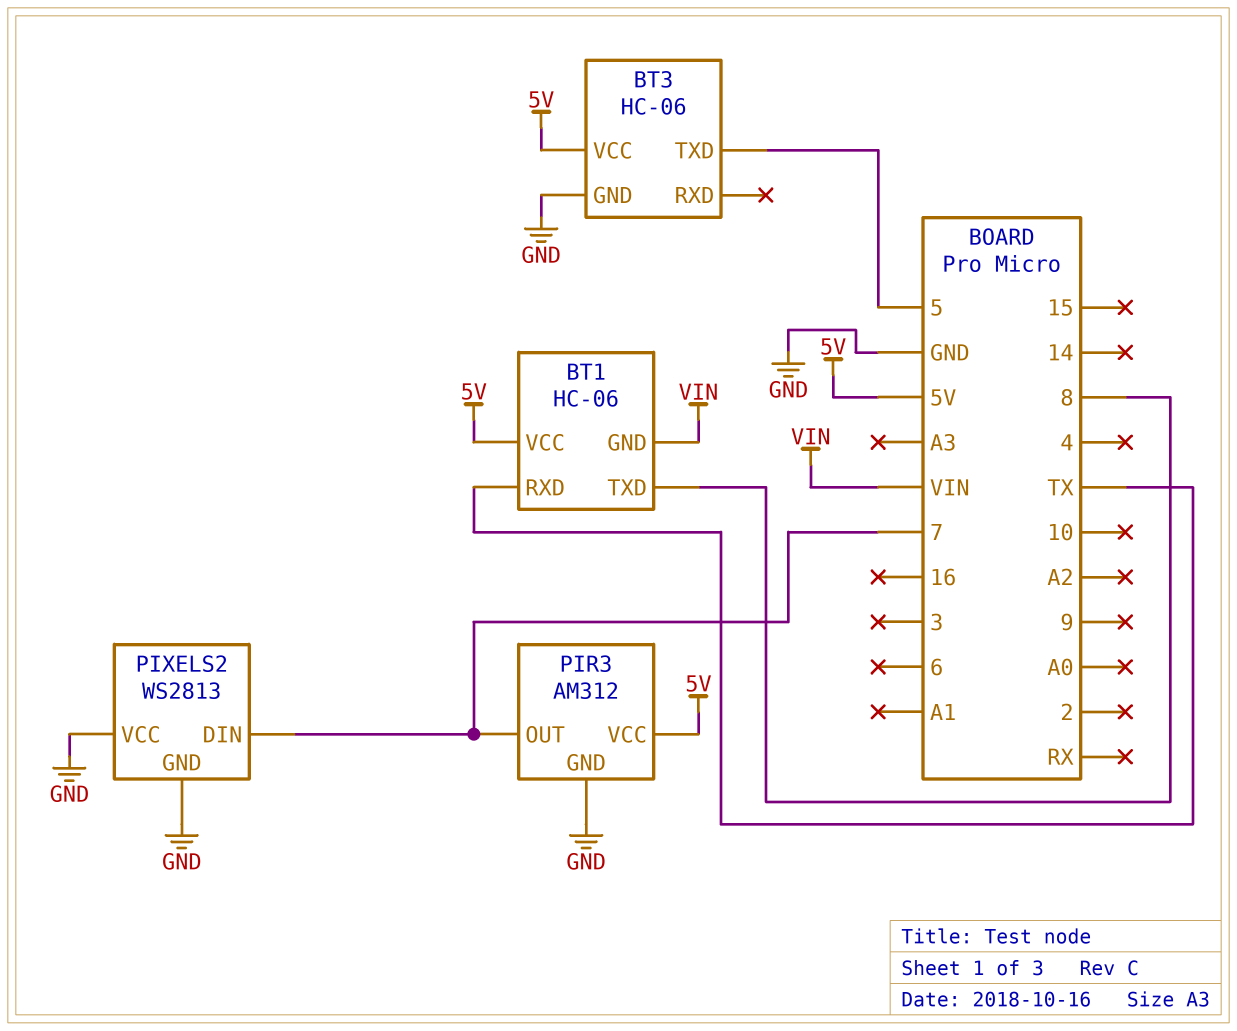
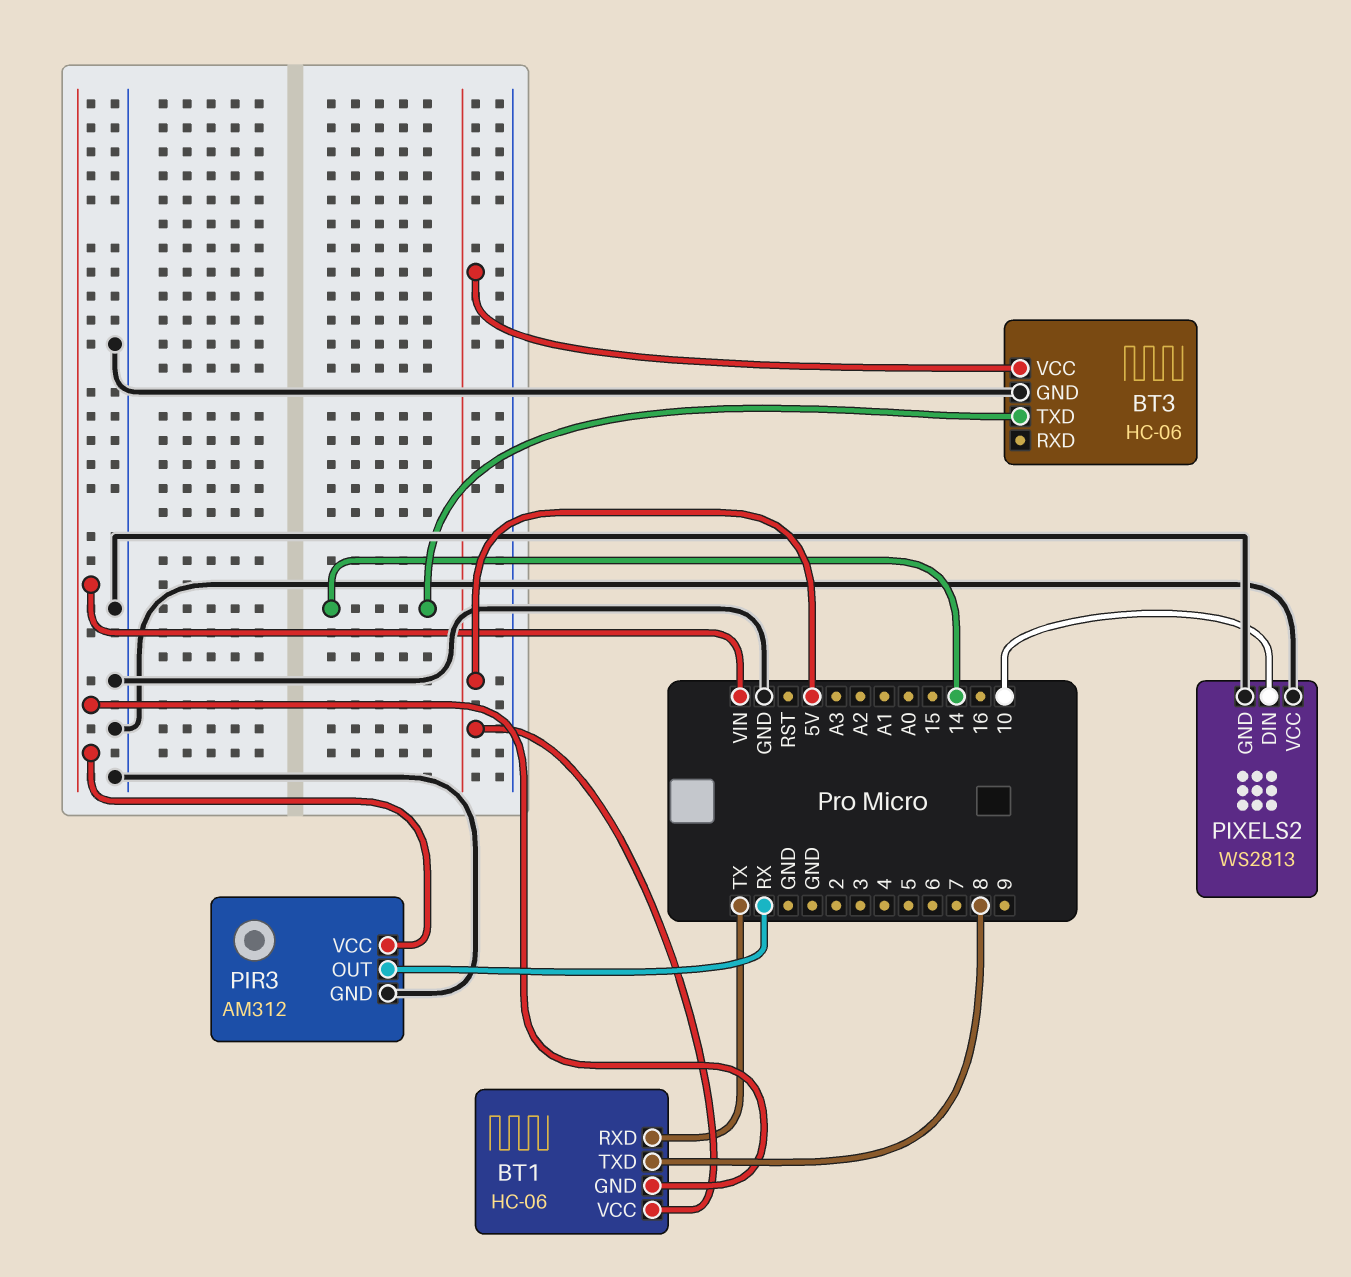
BT3 pin TXD: 5 -> 14
PIR3 pin OUT: 7 -> RX
PIR3 pin VCC: 5V -> VIN
PIXELS2 pin DIN: 7 -> 10

